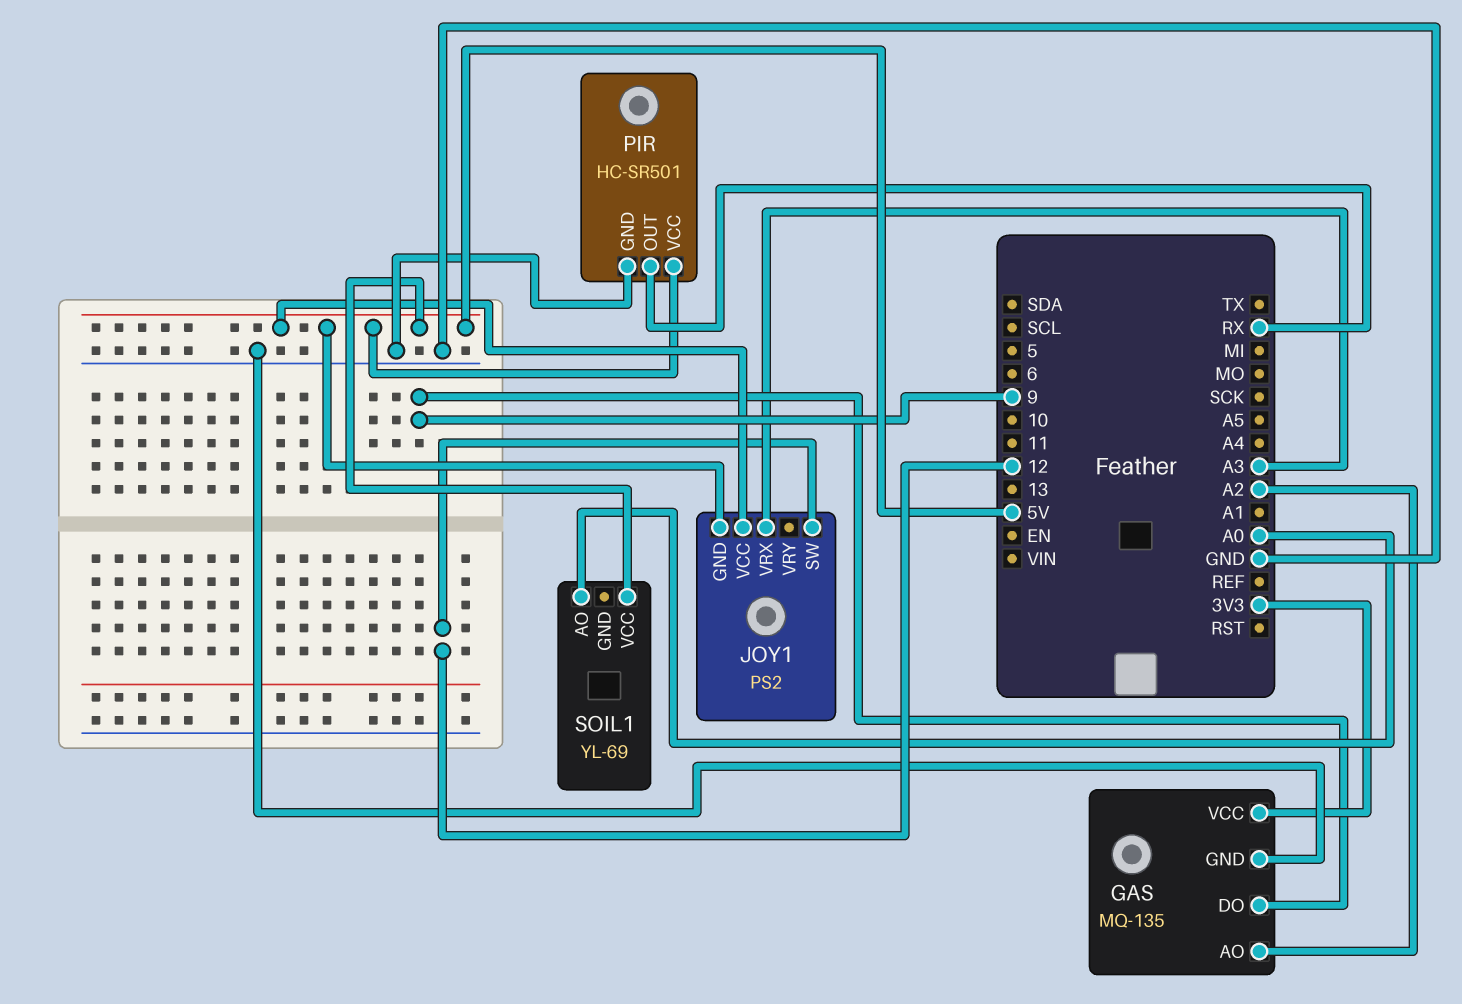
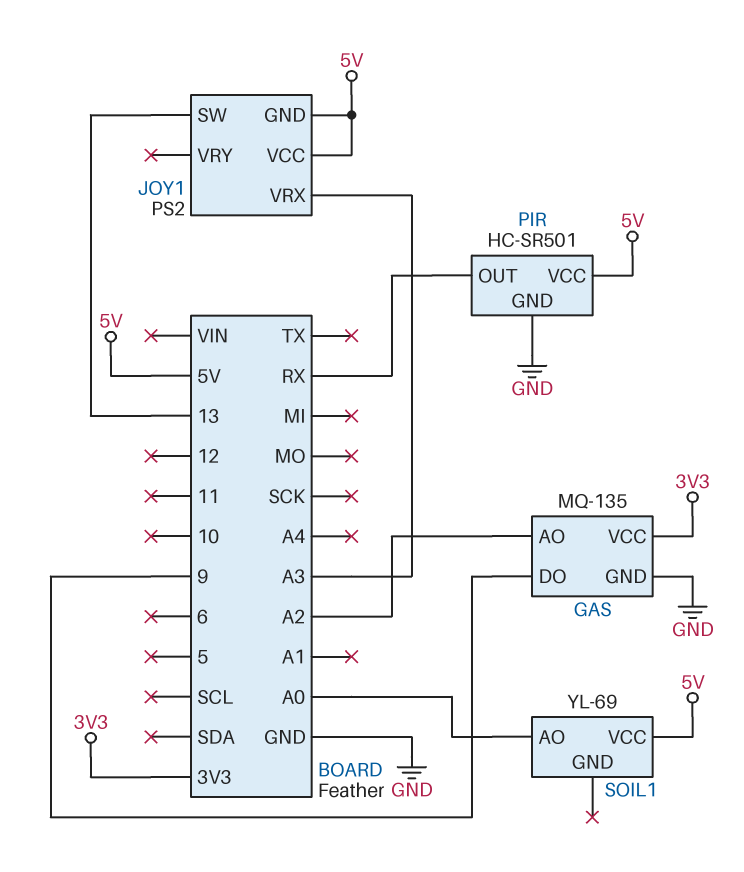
JOY1 pin SW: 12 -> 13

